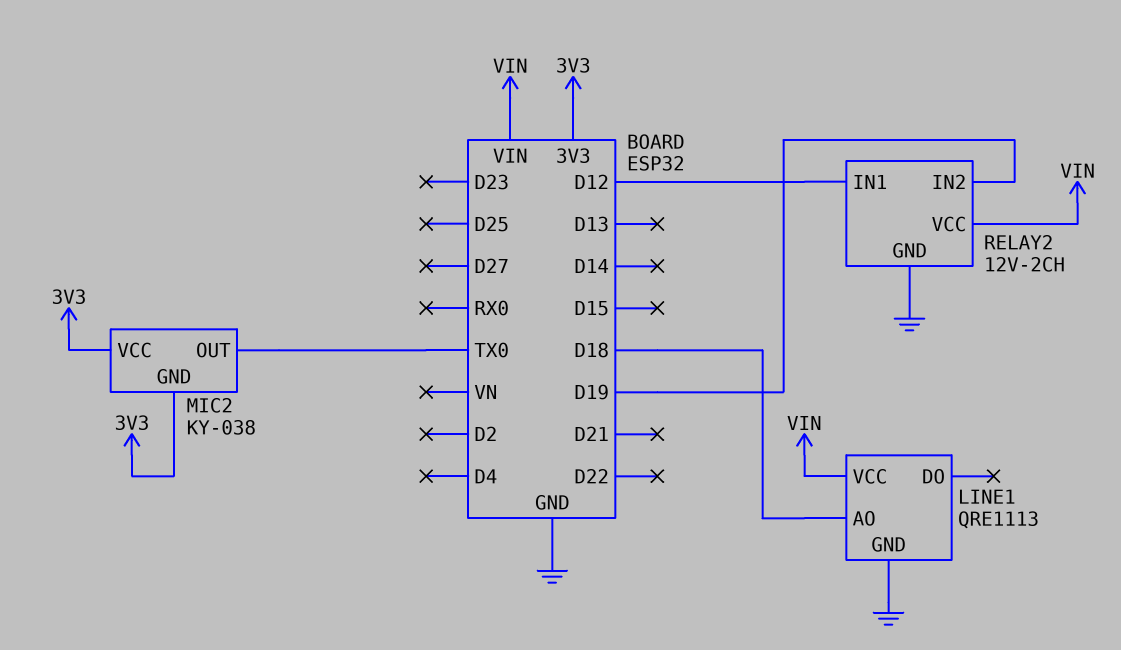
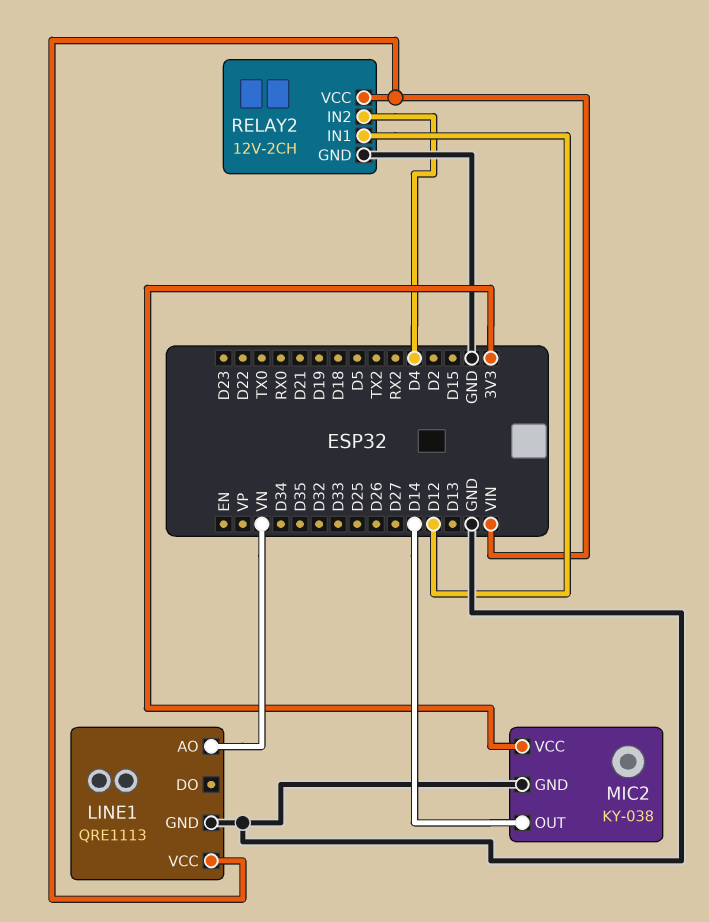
LINE1 pin AO: D18 -> VN
MIC2 pin GND: 3V3 -> GND
MIC2 pin OUT: TX0 -> D14
RELAY2 pin IN2: D19 -> D4

